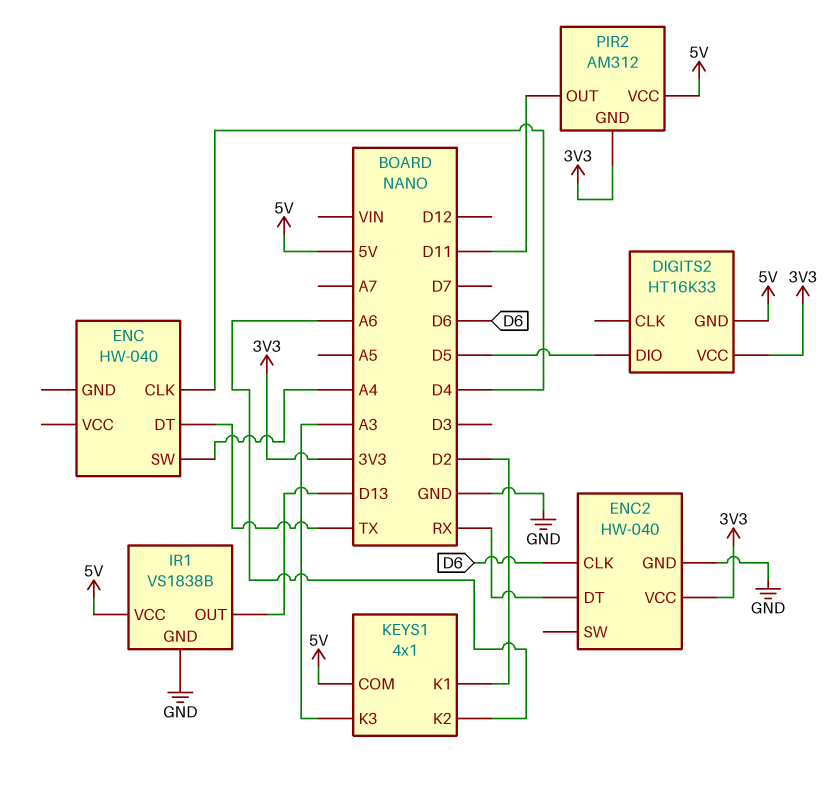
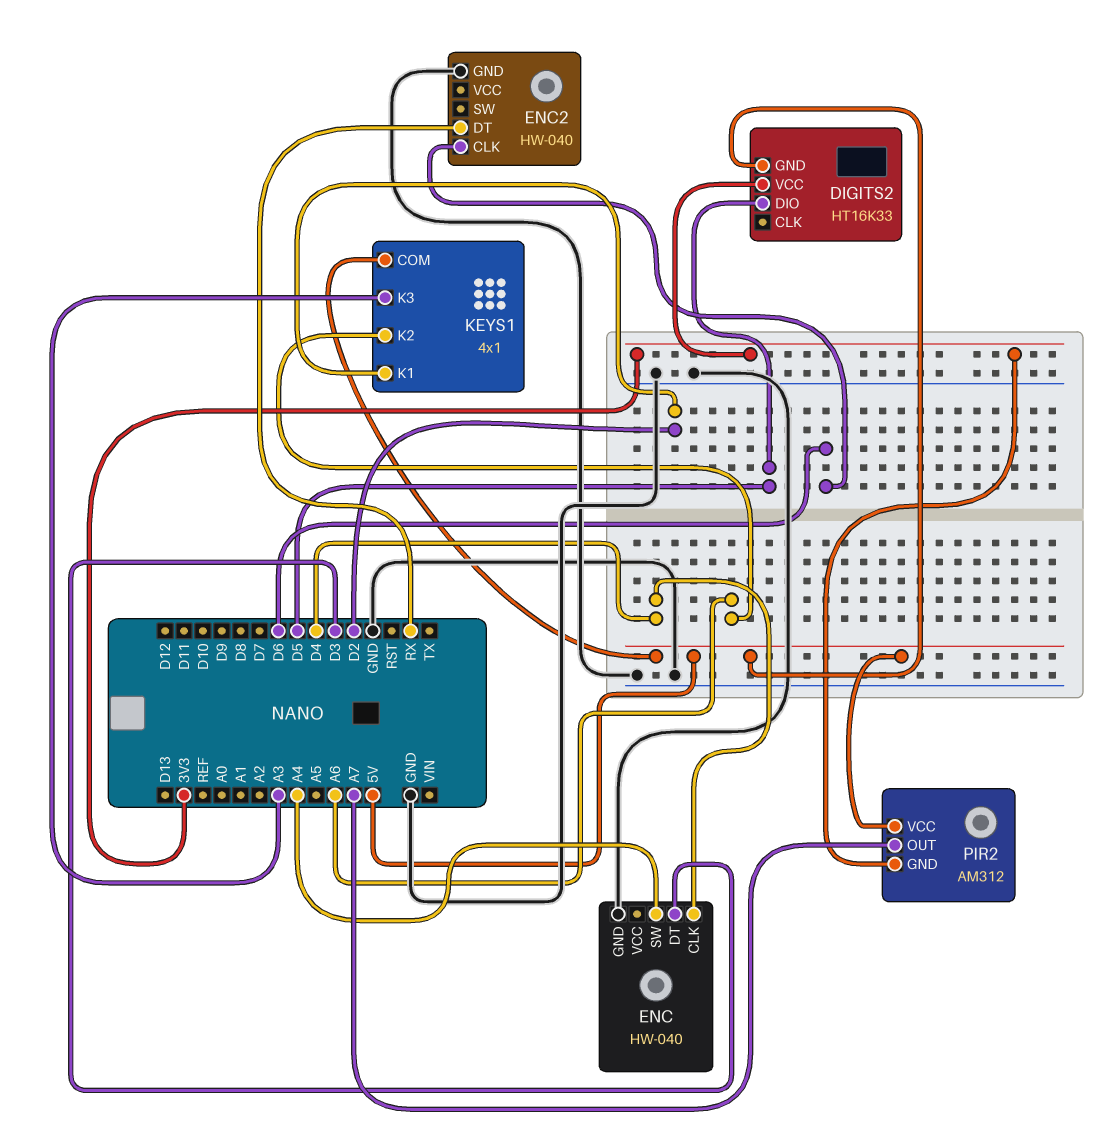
ENC pin DT: TX -> D3
ENC pin GND: none -> GND
ENC2 pin VCC: 3V3 -> none
IR1: VS1838B -> none
IR1 pin GND: GND -> none
IR1 pin OUT: D13 -> none
IR1 pin VCC: 5V -> none
PIR2 pin OUT: D11 -> A7

